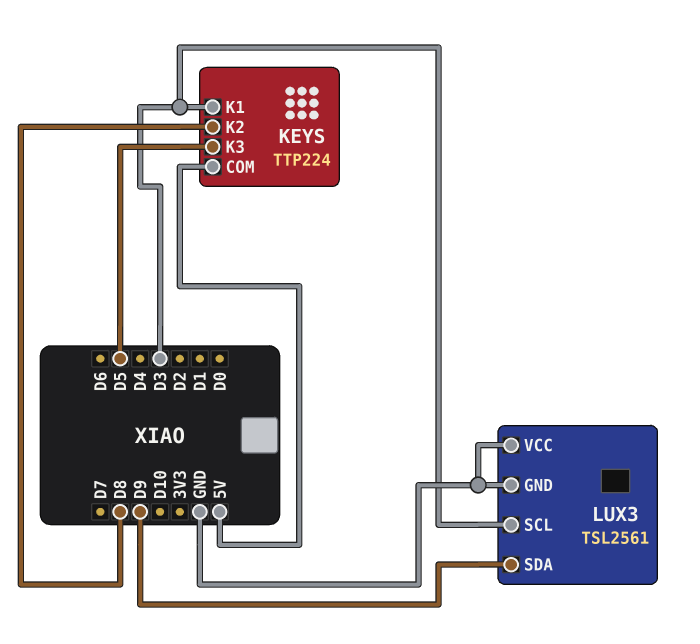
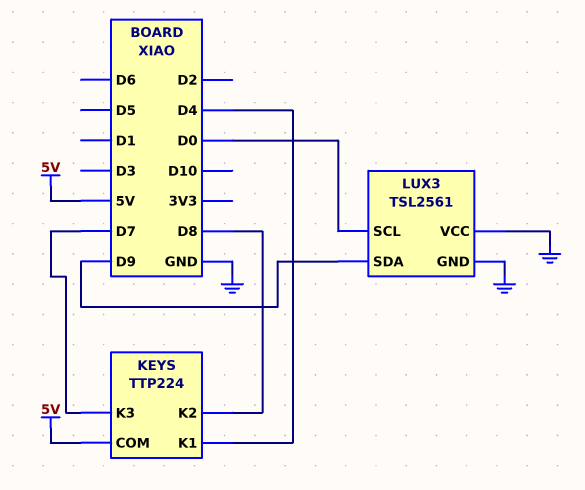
KEYS pin K1: D3 -> D4
KEYS pin K3: D5 -> D7
LUX3 pin SCL: D3 -> D0

